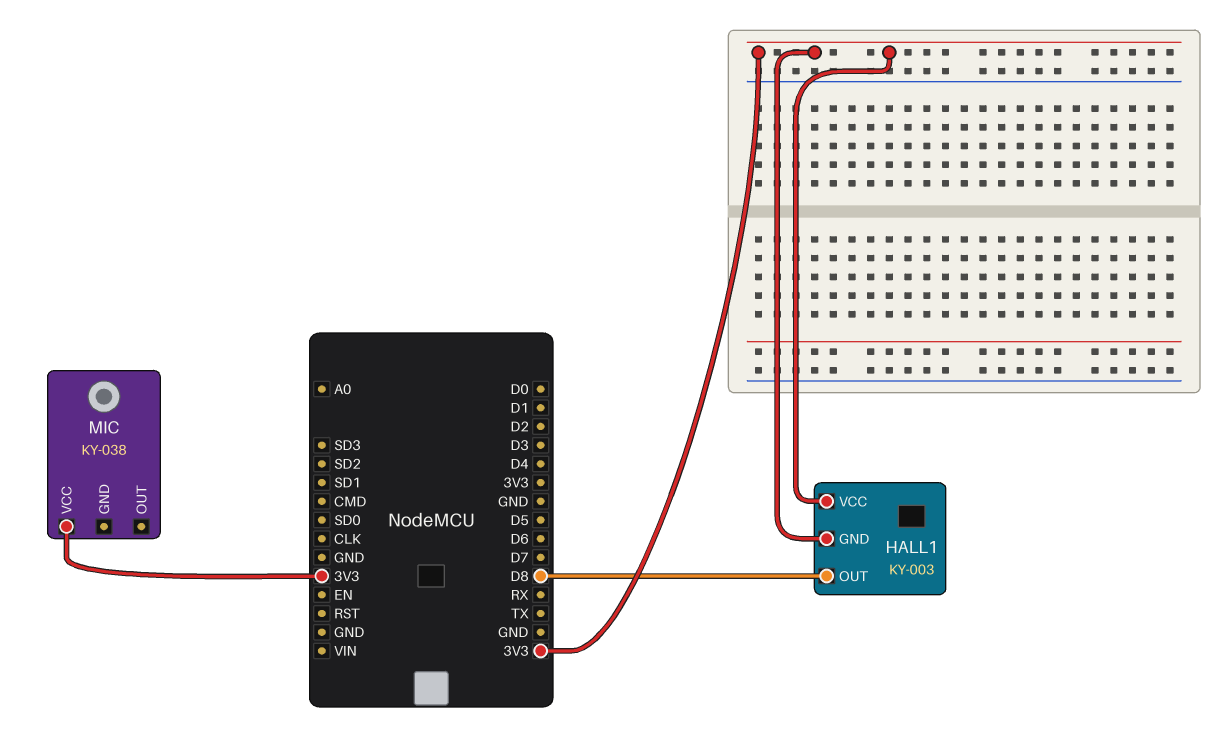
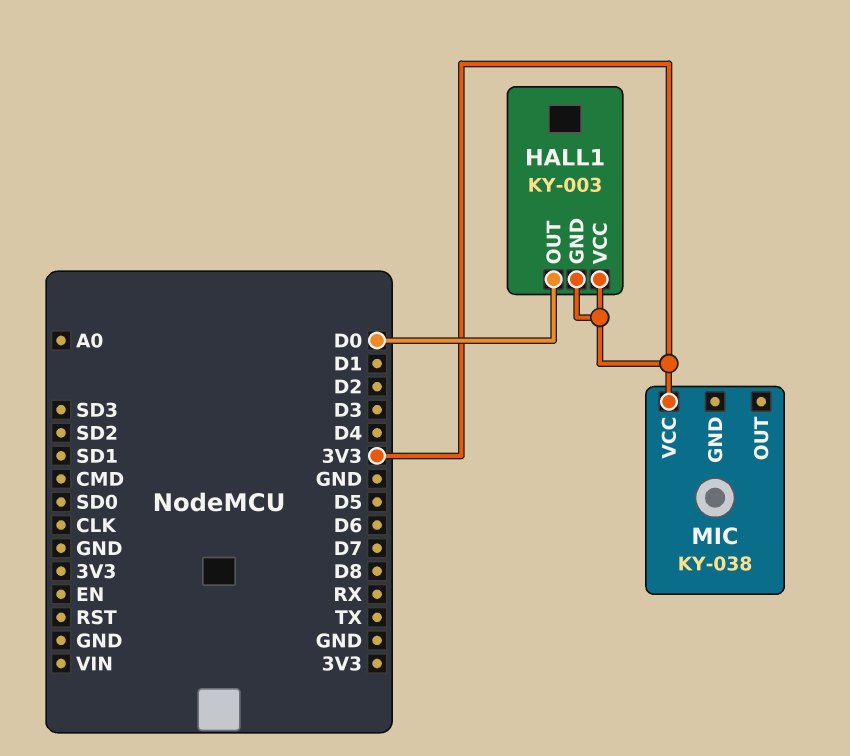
HALL1 pin OUT: D8 -> D0

